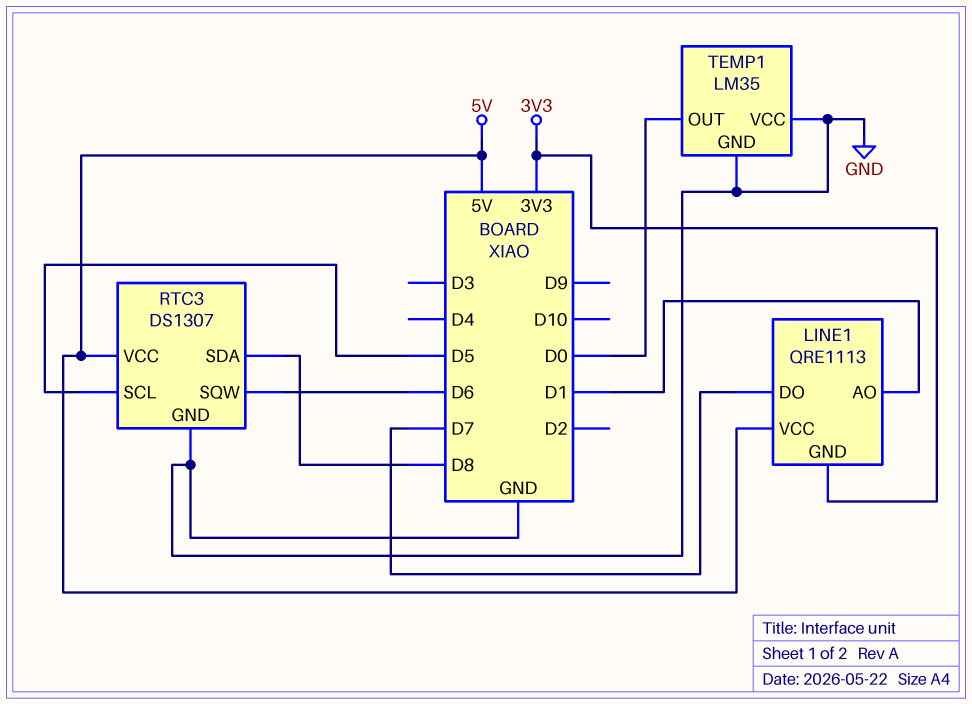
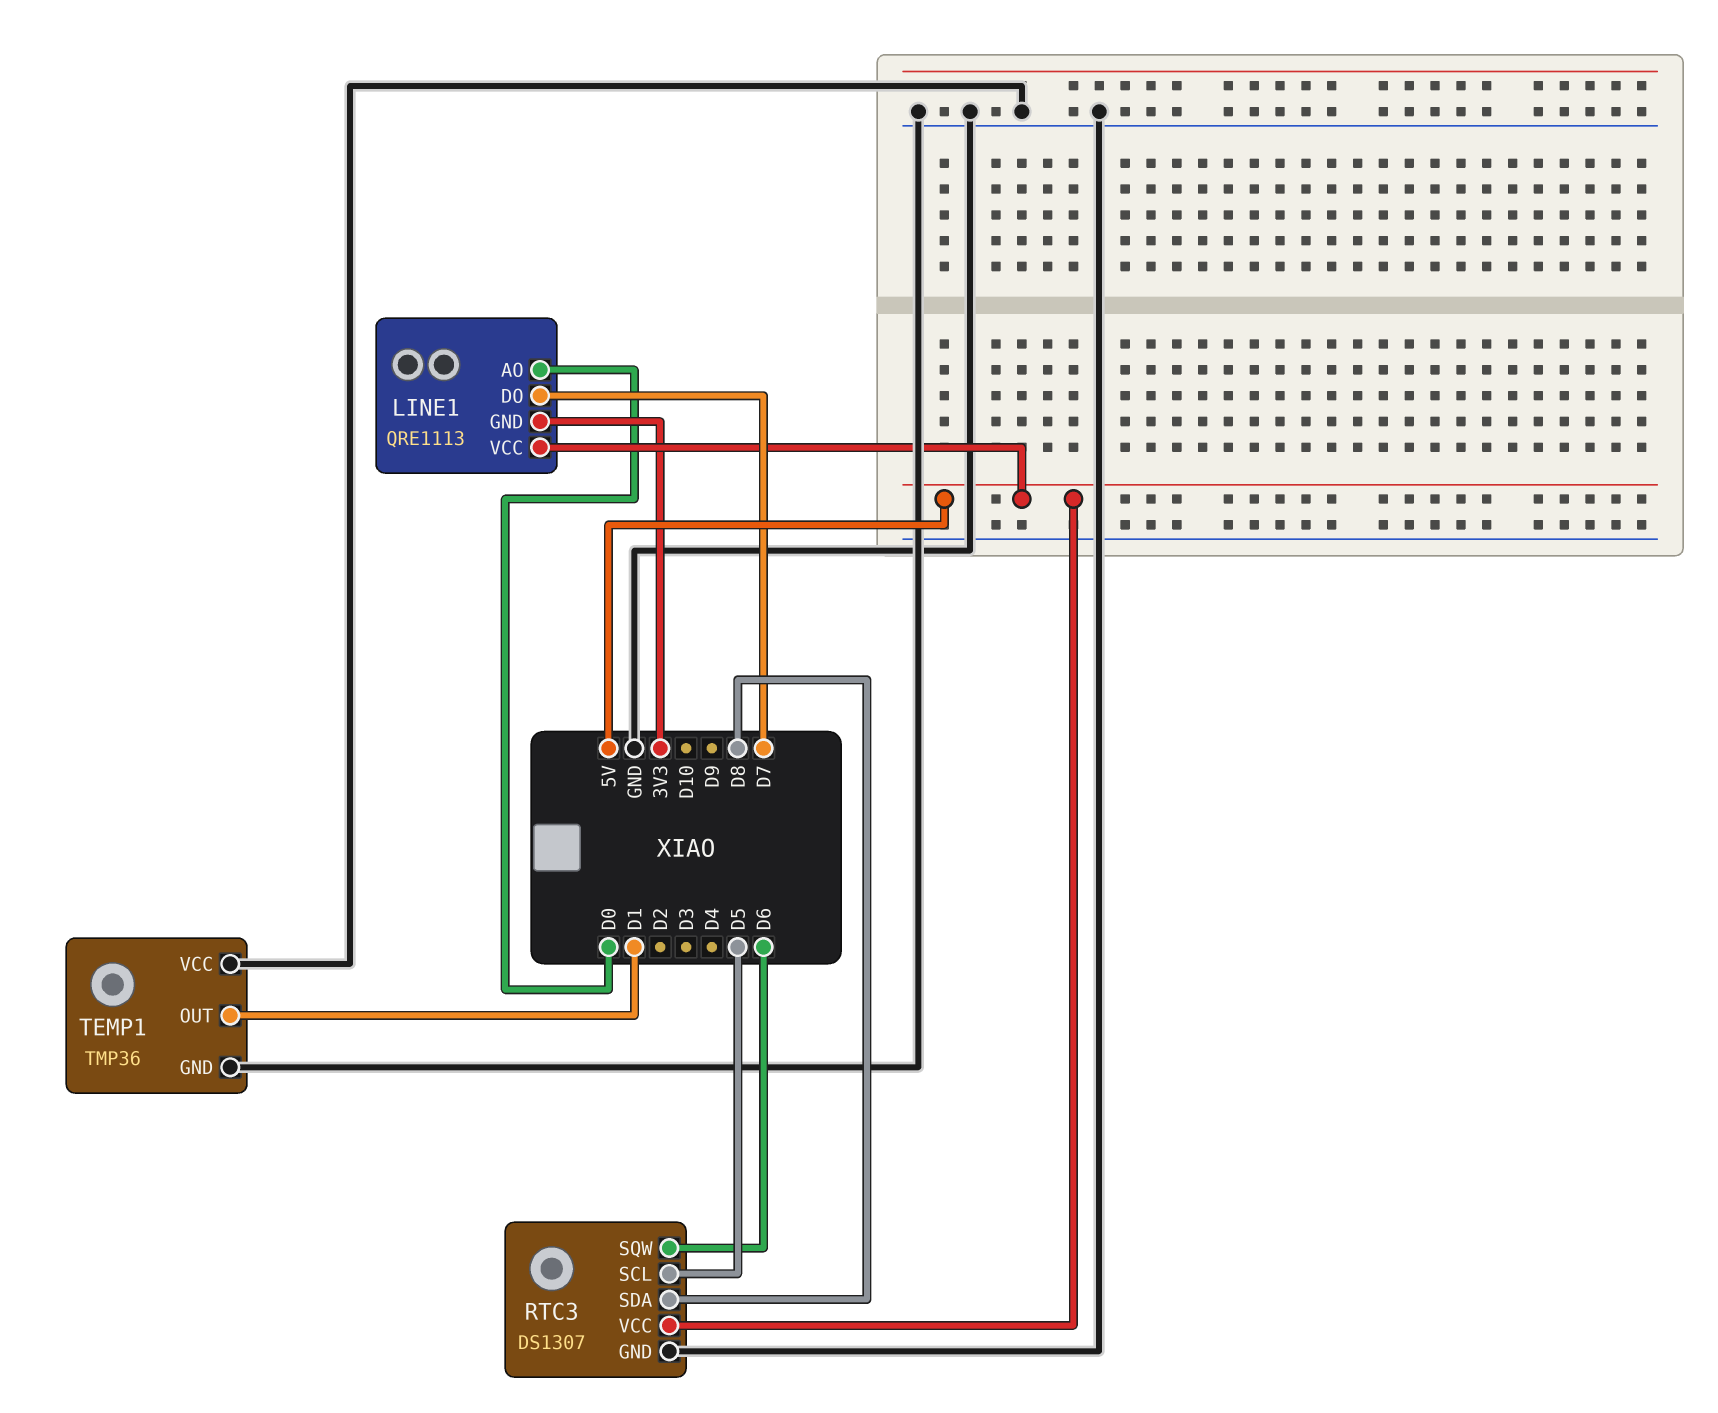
LINE1 pin AO: D1 -> D0
TEMP1: LM35 -> TMP36
TEMP1 pin OUT: D0 -> D1

